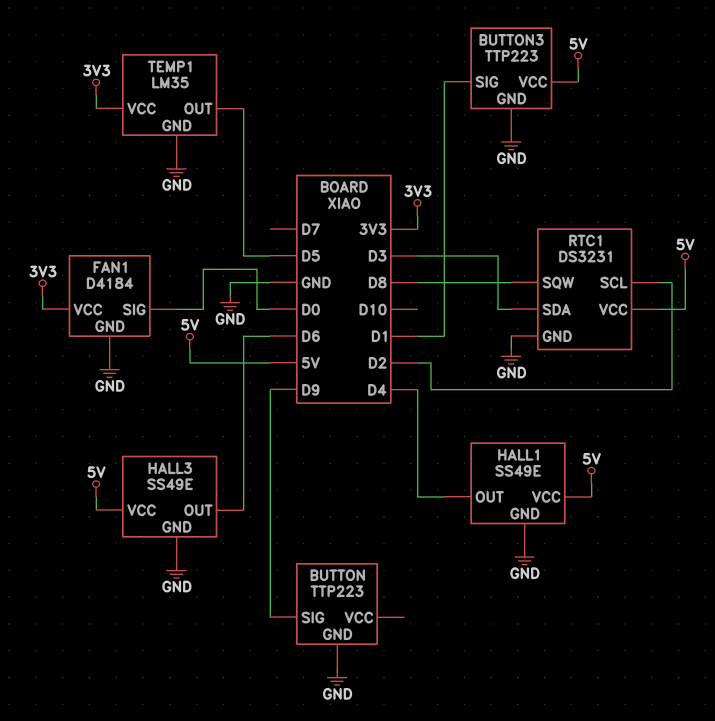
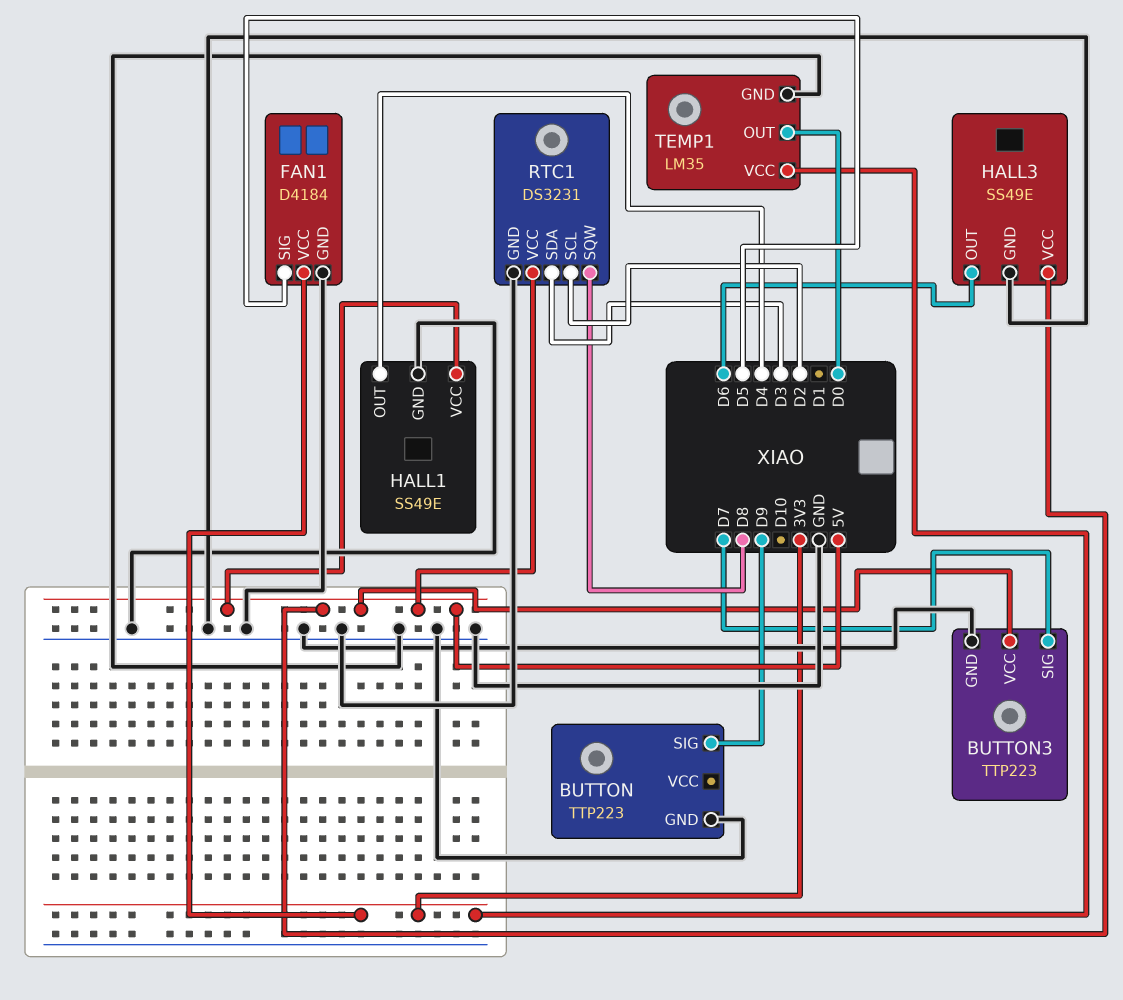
BUTTON3 pin SIG: D1 -> D7
FAN1 pin SIG: D0 -> D5
TEMP1 pin OUT: D5 -> D0

